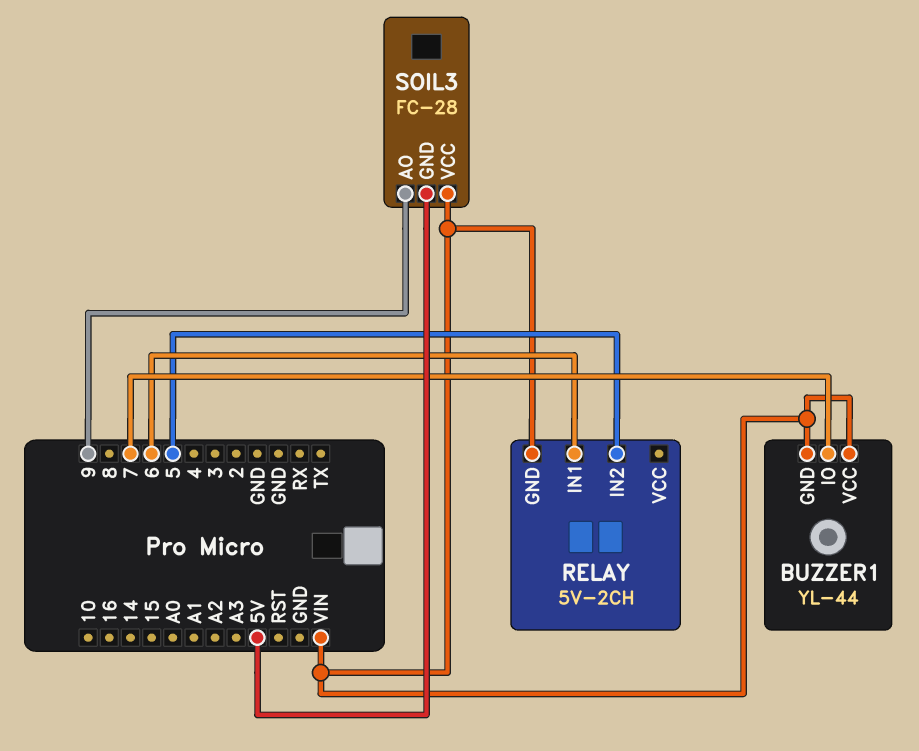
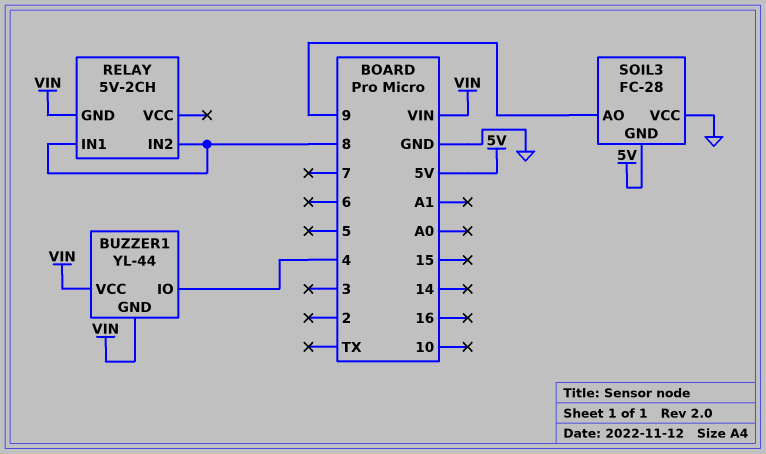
BUZZER1 pin IO: 7 -> 4
RELAY pin IN1: 6 -> 8
RELAY pin IN2: 5 -> 8
SOIL3 pin VCC: VIN -> GND

